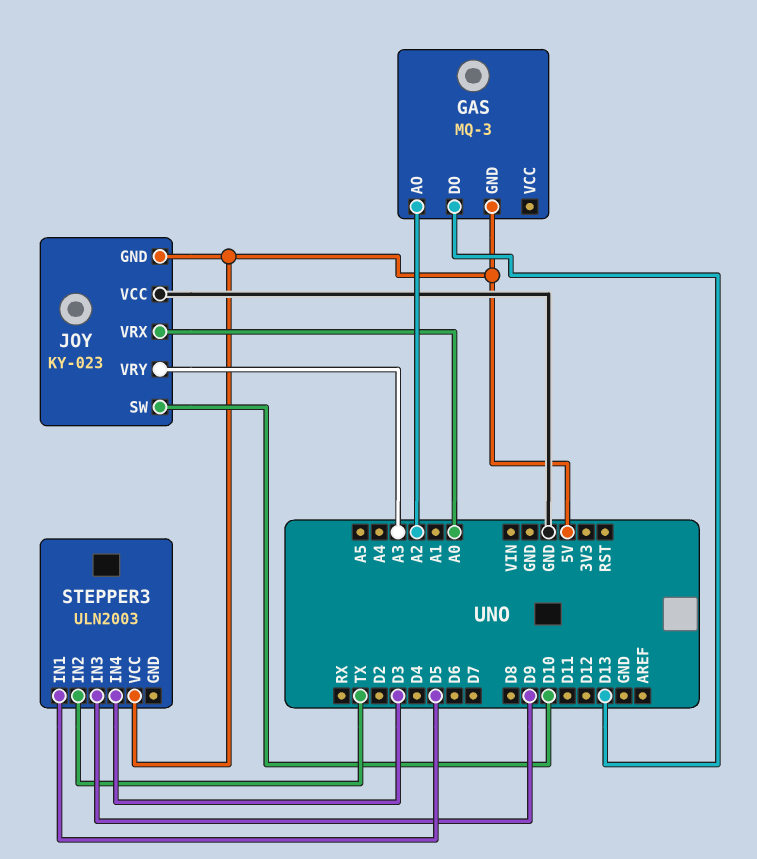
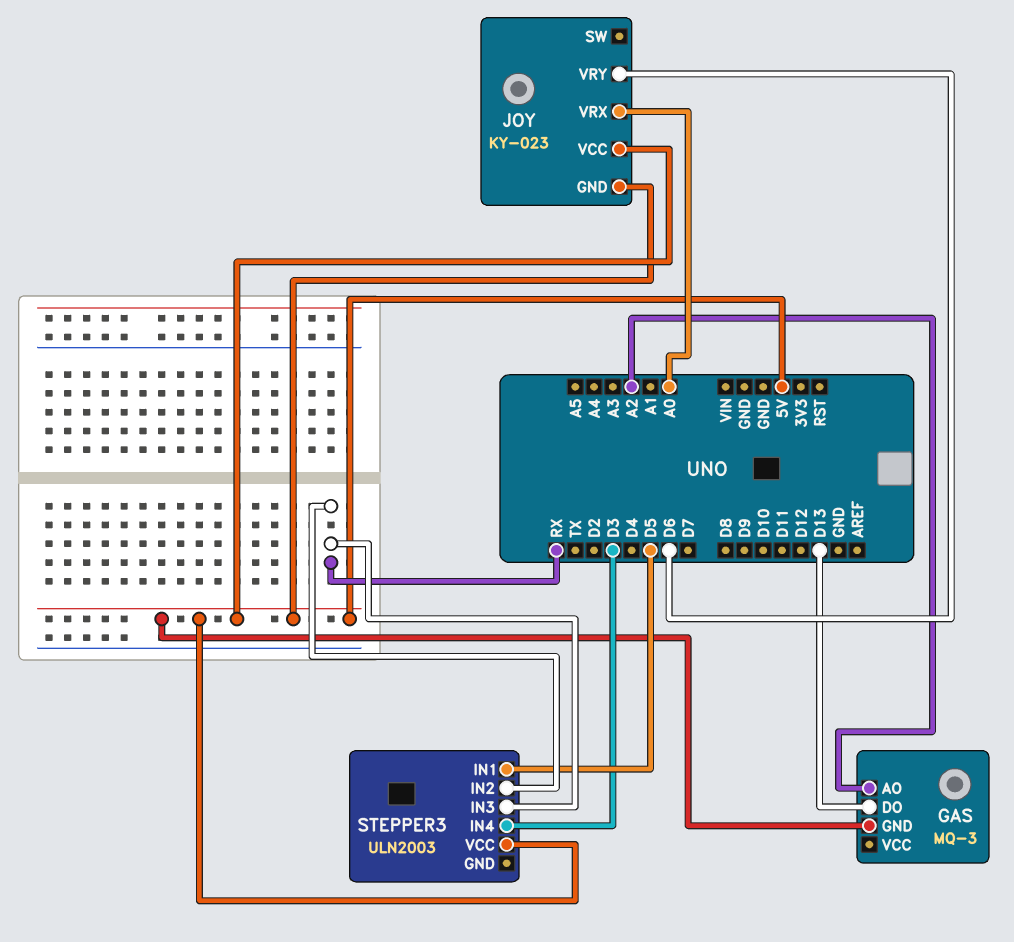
JOY pin SW: D10 -> none
JOY pin VCC: GND -> 5V
JOY pin VRY: A3 -> D6
STEPPER3 pin IN2: TX -> RX
STEPPER3 pin IN3: D9 -> RX

